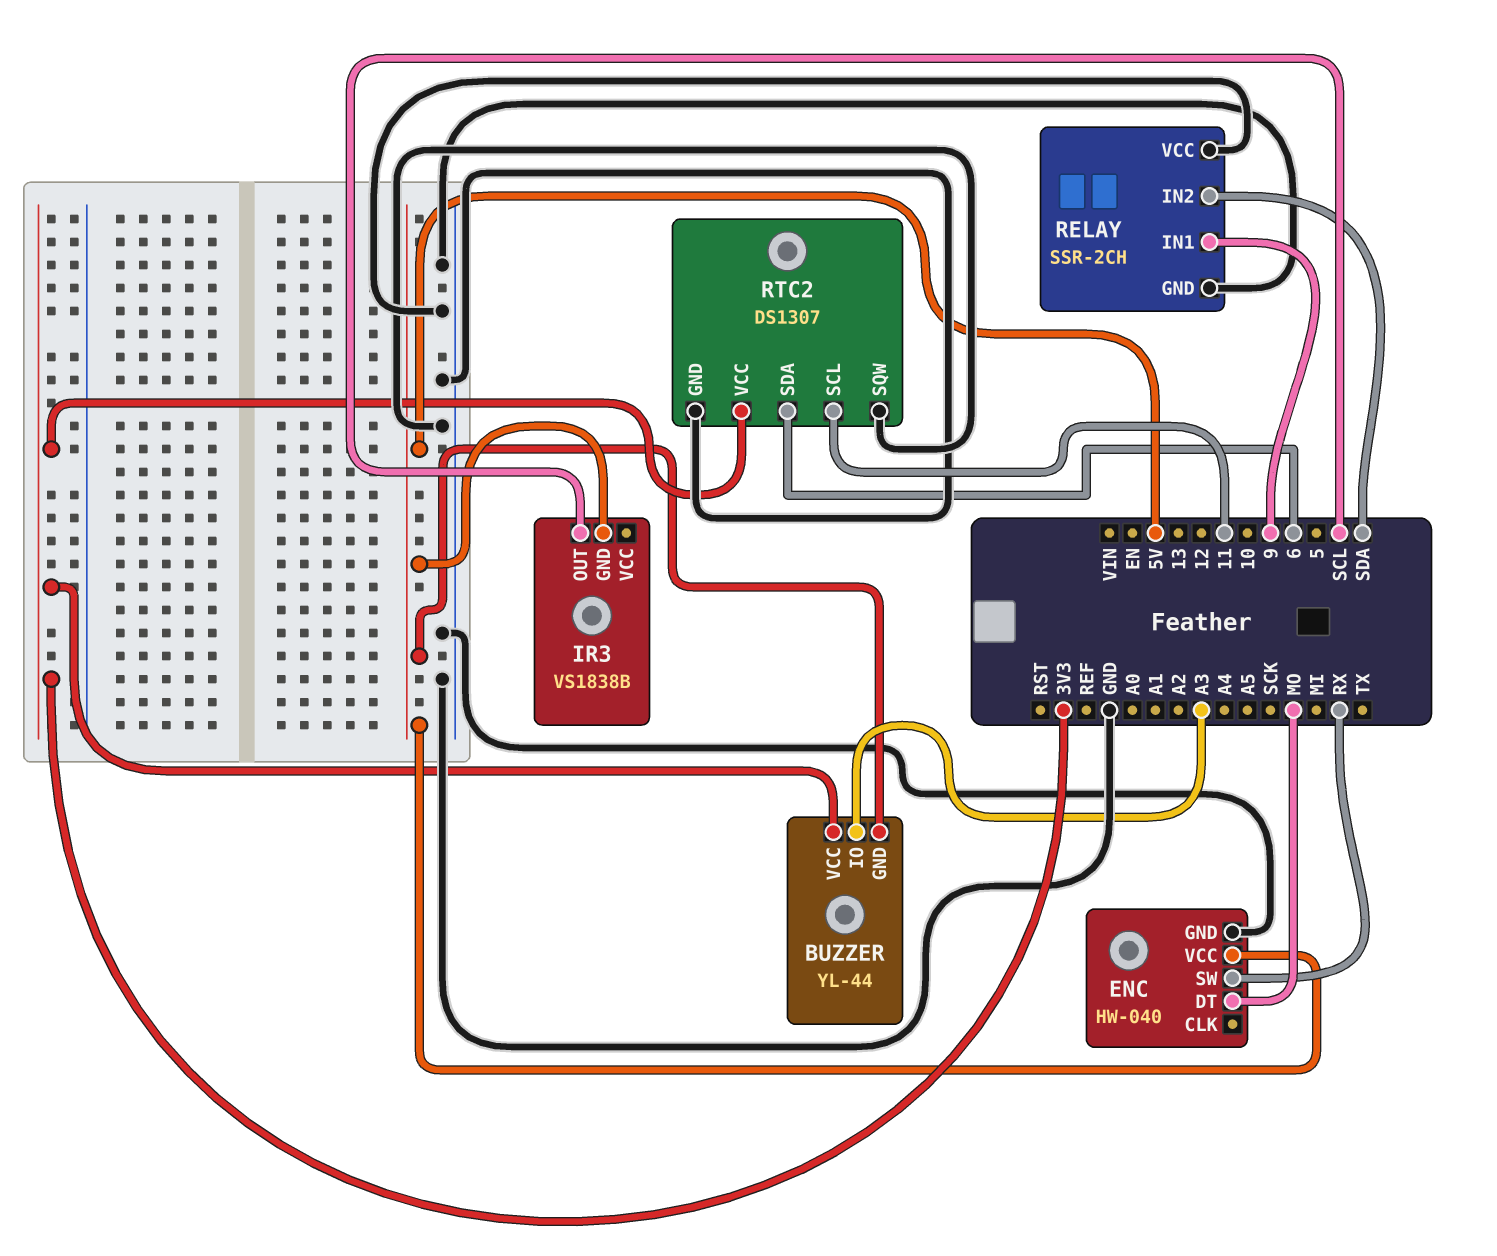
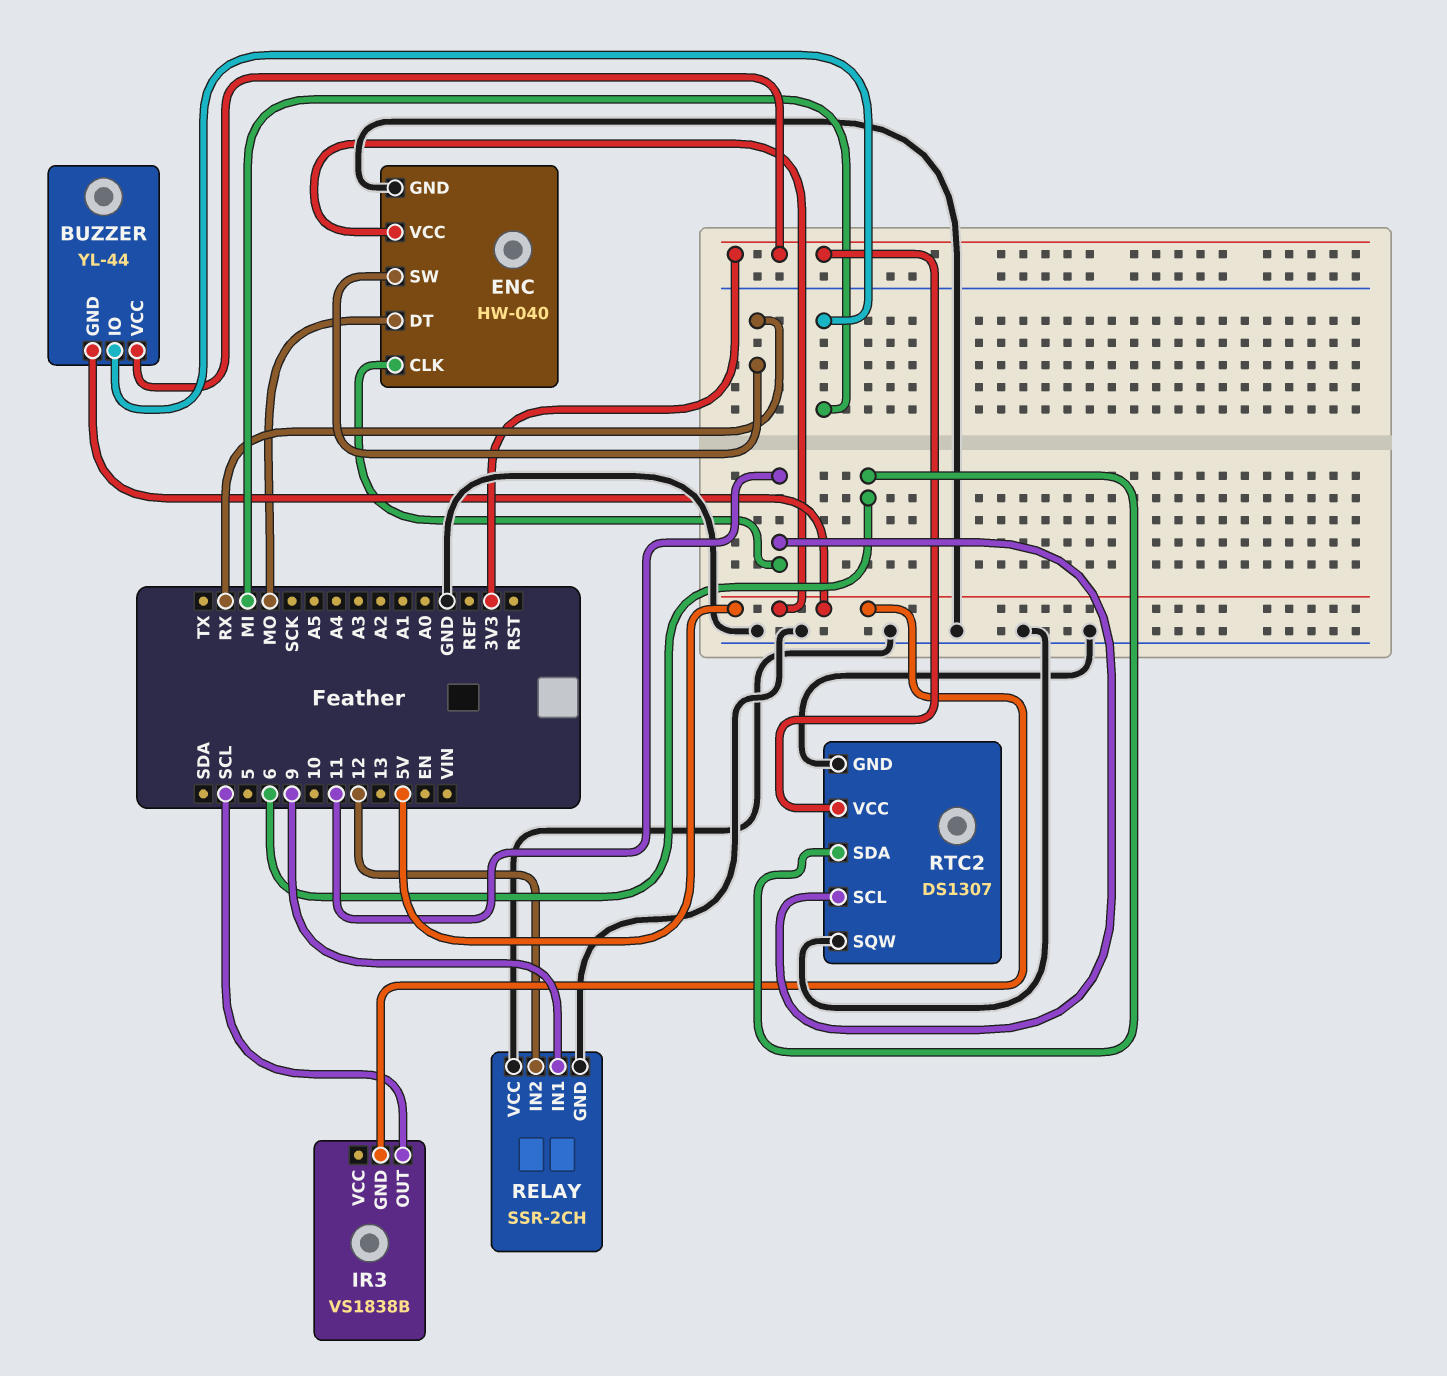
BUZZER pin IO: A3 -> MI
ENC pin CLK: none -> 11
RELAY pin IN2: SDA -> 12

